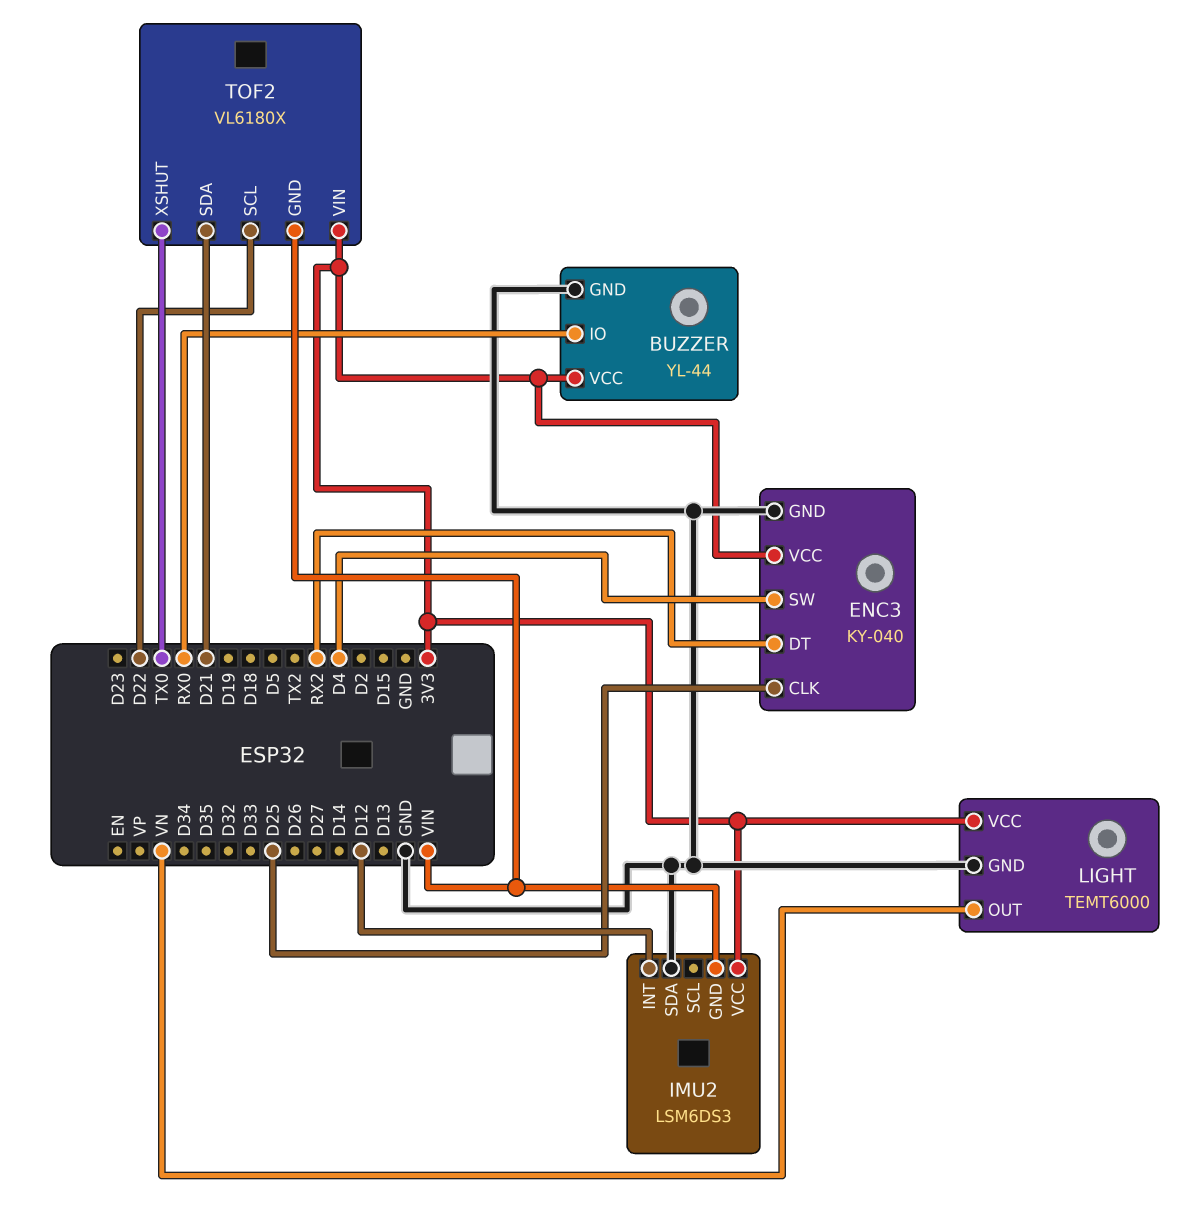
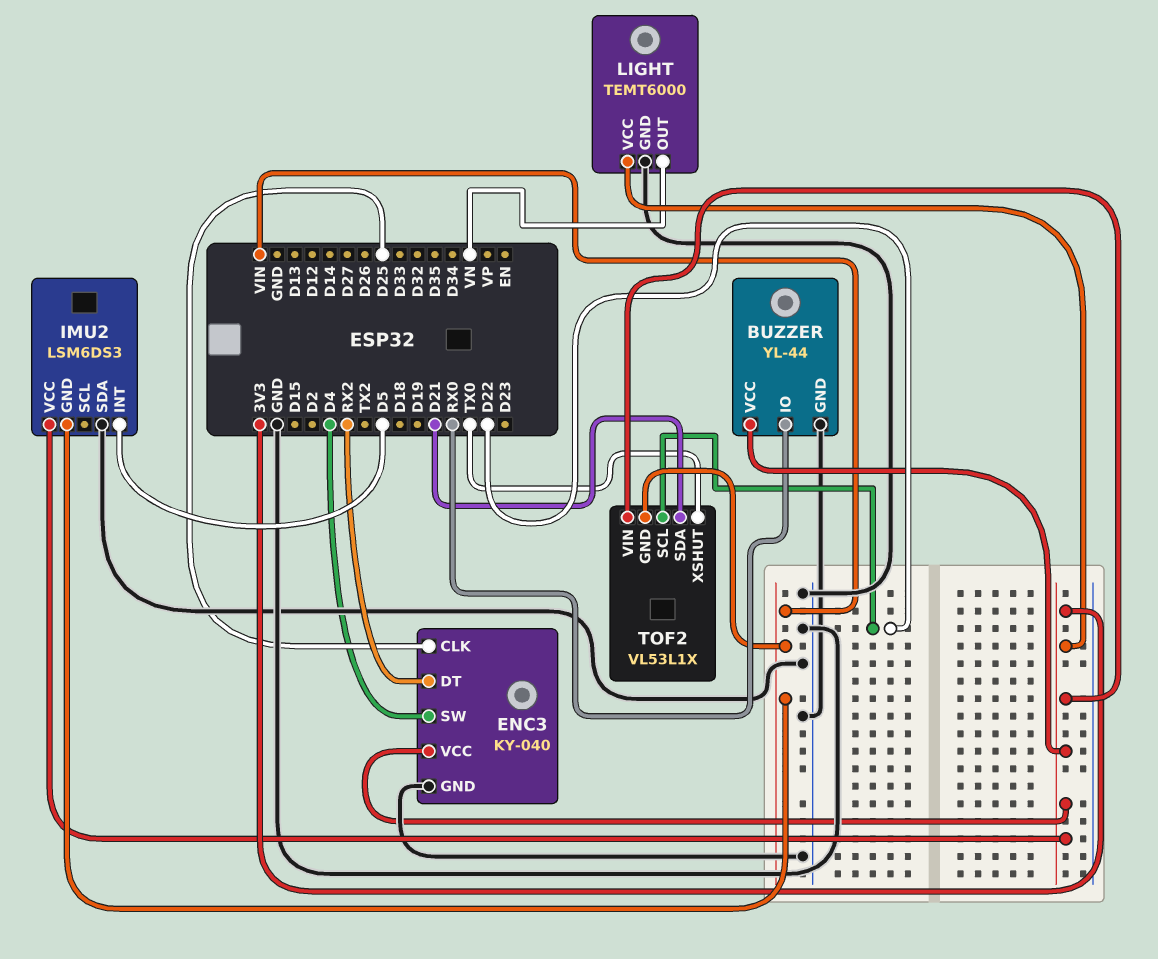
IMU2 pin INT: D12 -> D5
TOF2: VL6180X -> VL53L1X

